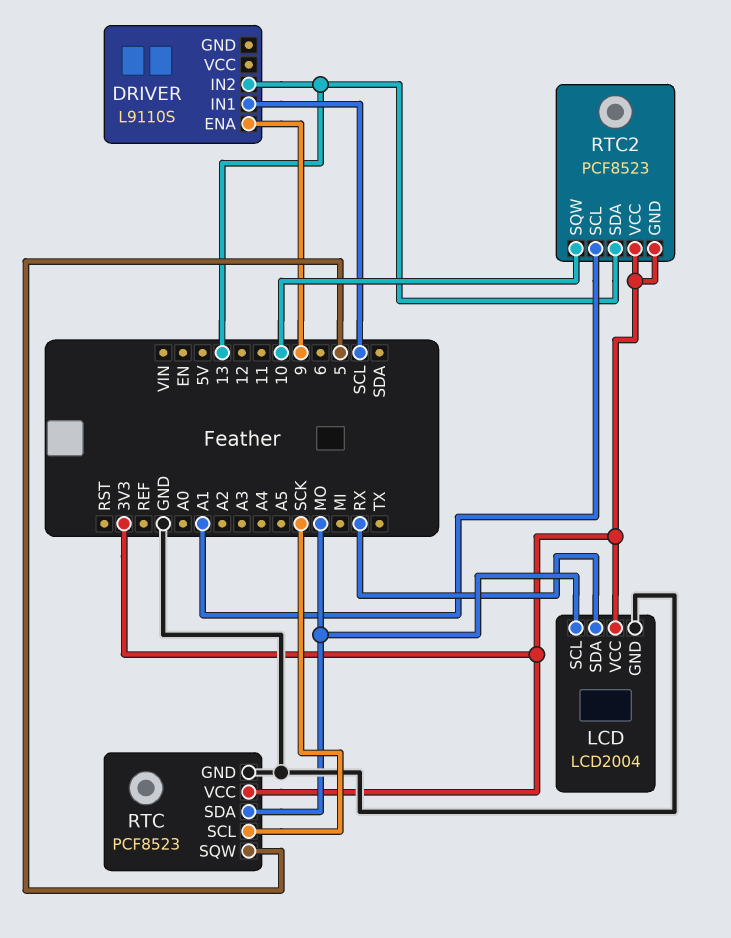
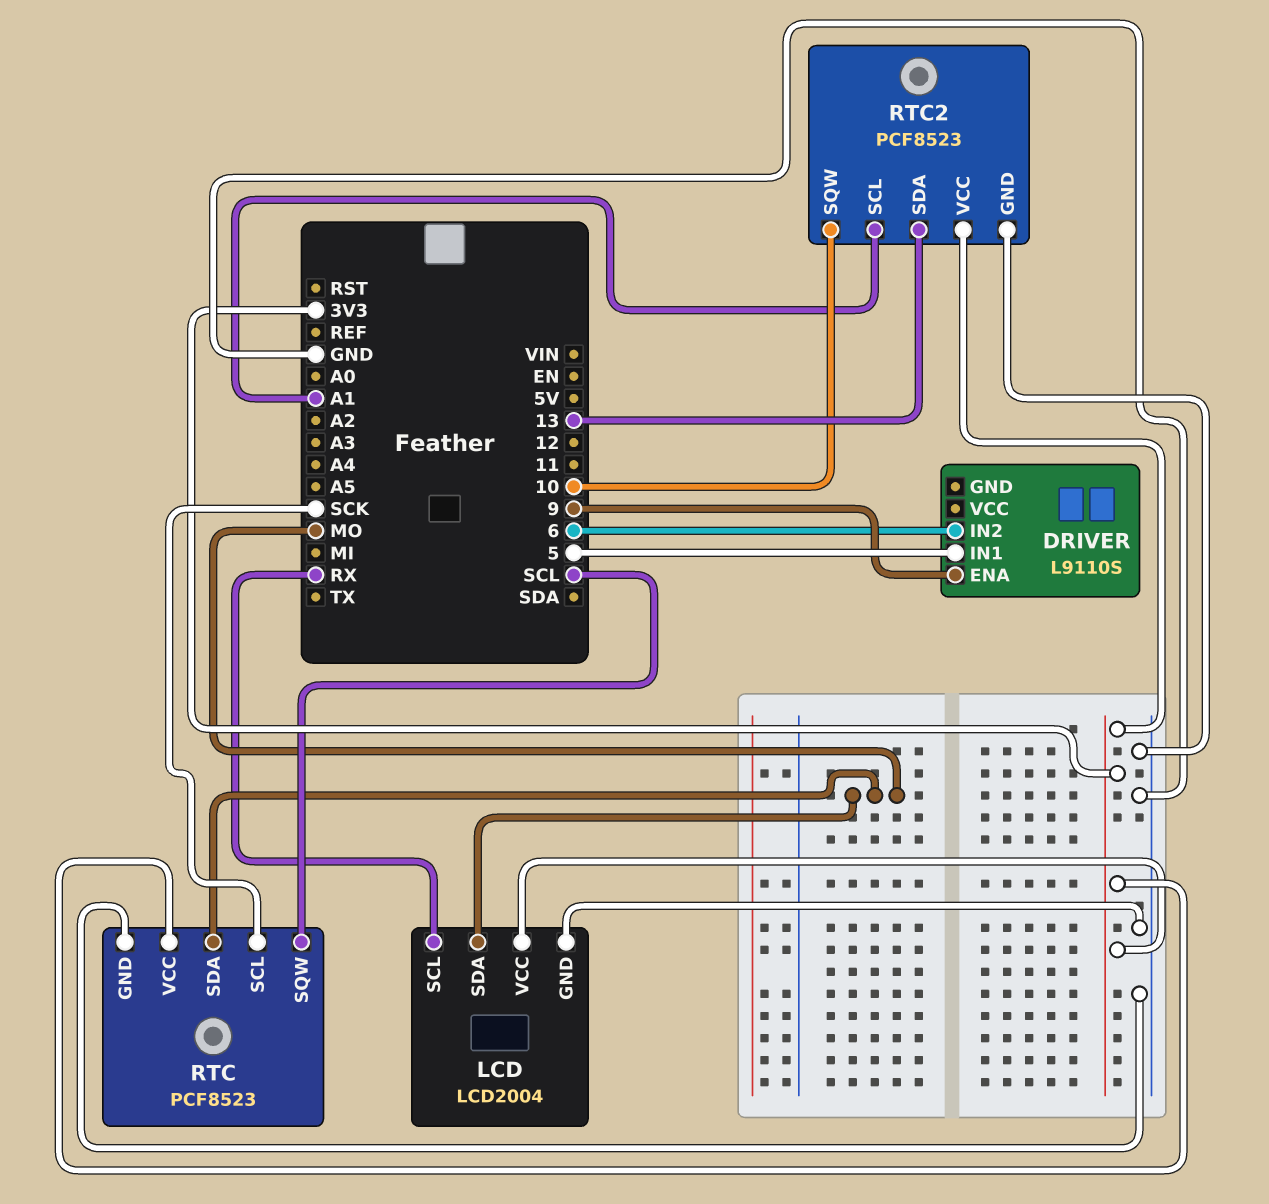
DRIVER pin IN1: SCL -> 5
DRIVER pin IN2: 13 -> 6
LCD pin SCL: MO -> RX
LCD pin SDA: RX -> MO
RTC pin SQW: 5 -> SCL
RTC2 pin GND: 3V3 -> GND

